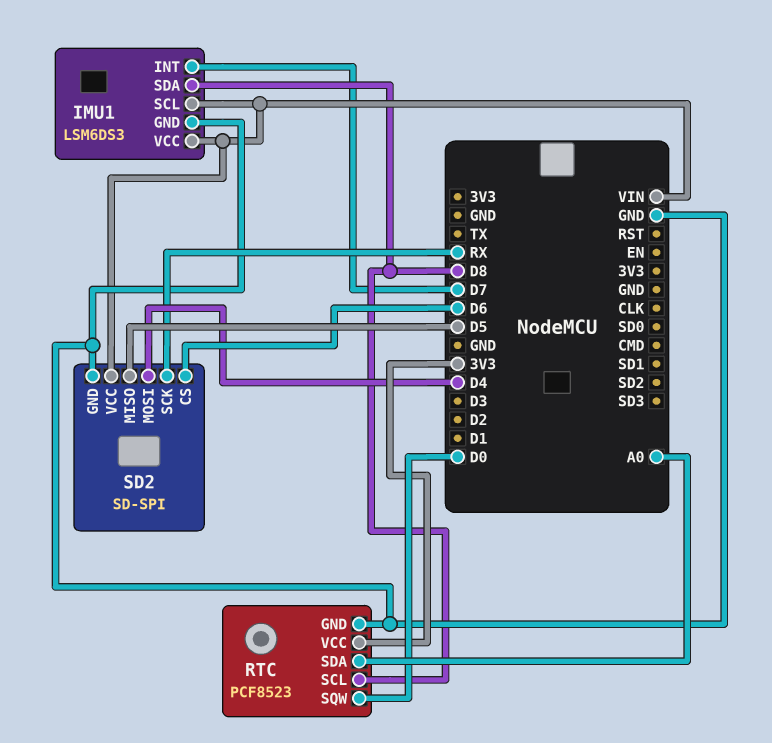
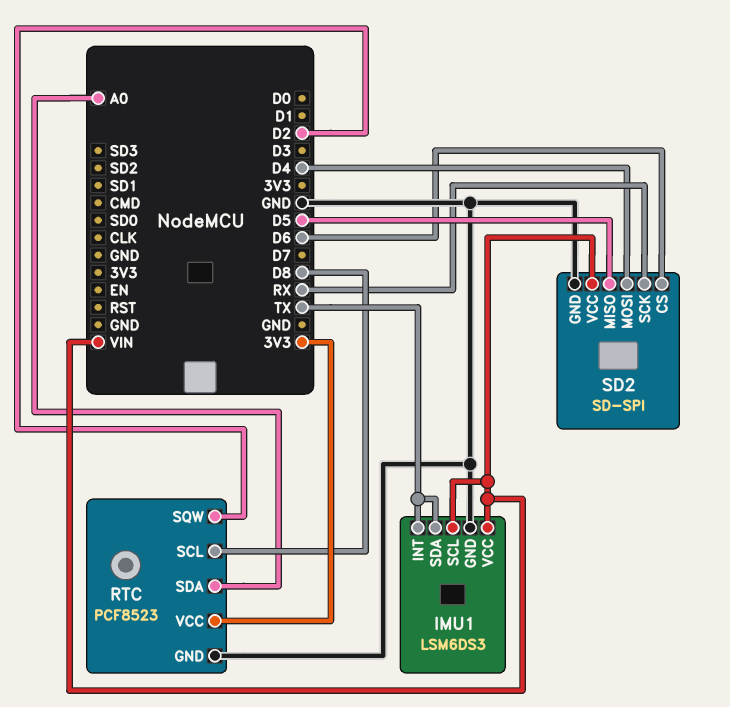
IMU1 pin INT: D7 -> TX
IMU1 pin SDA: D8 -> TX
RTC pin SQW: D0 -> D2

